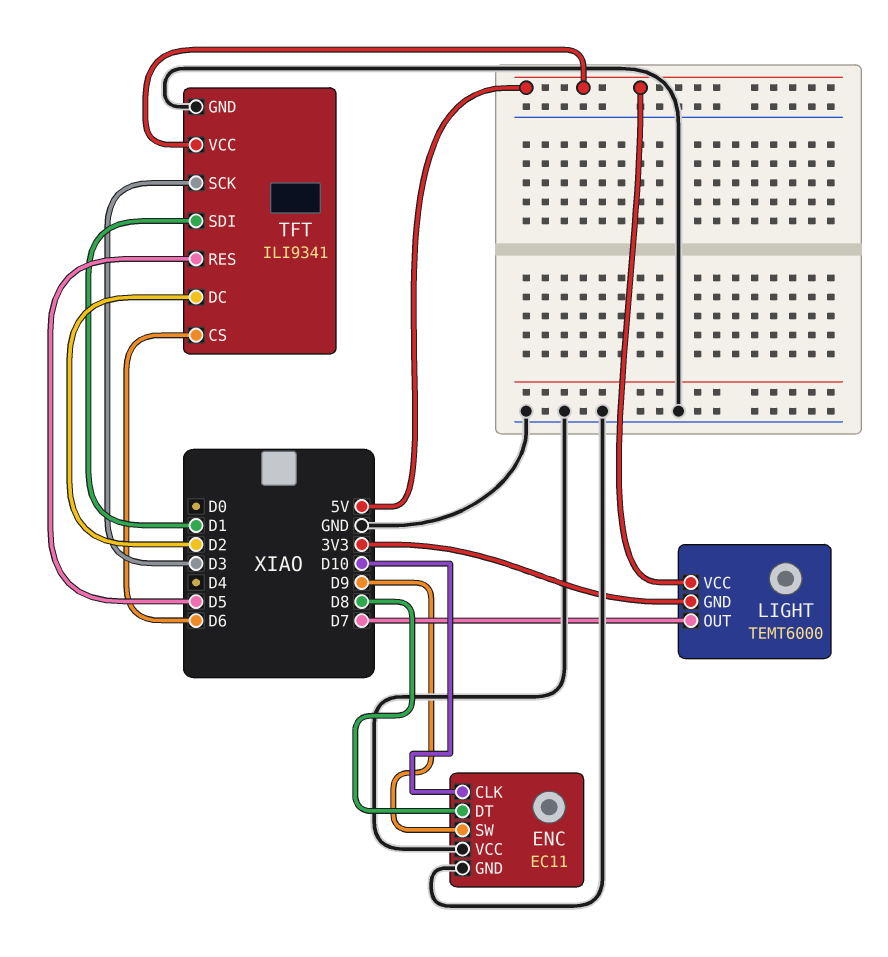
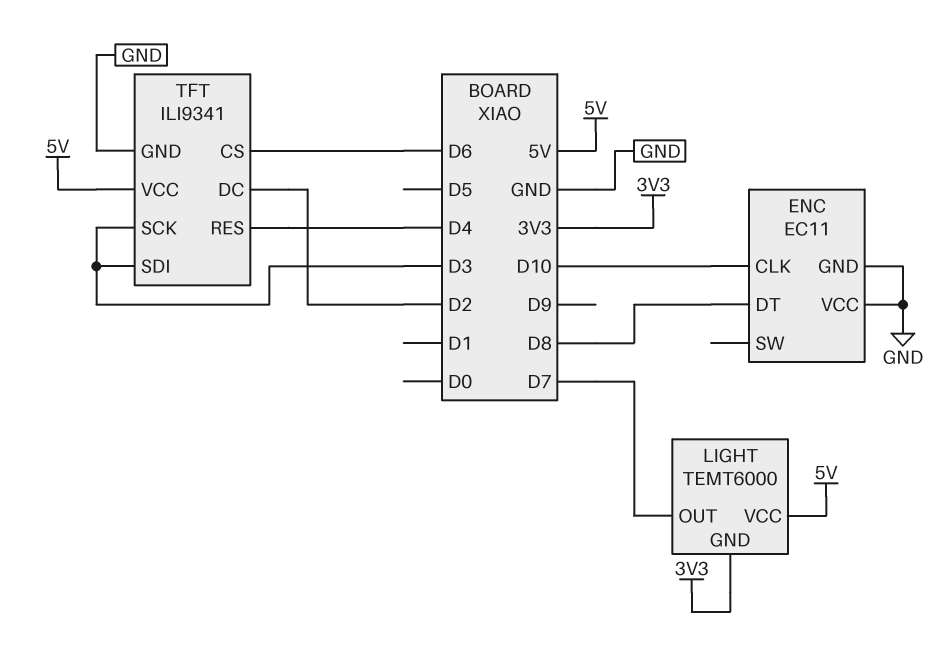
ENC pin SW: D9 -> none
TFT pin RES: D5 -> D4
TFT pin SDI: D1 -> D3

